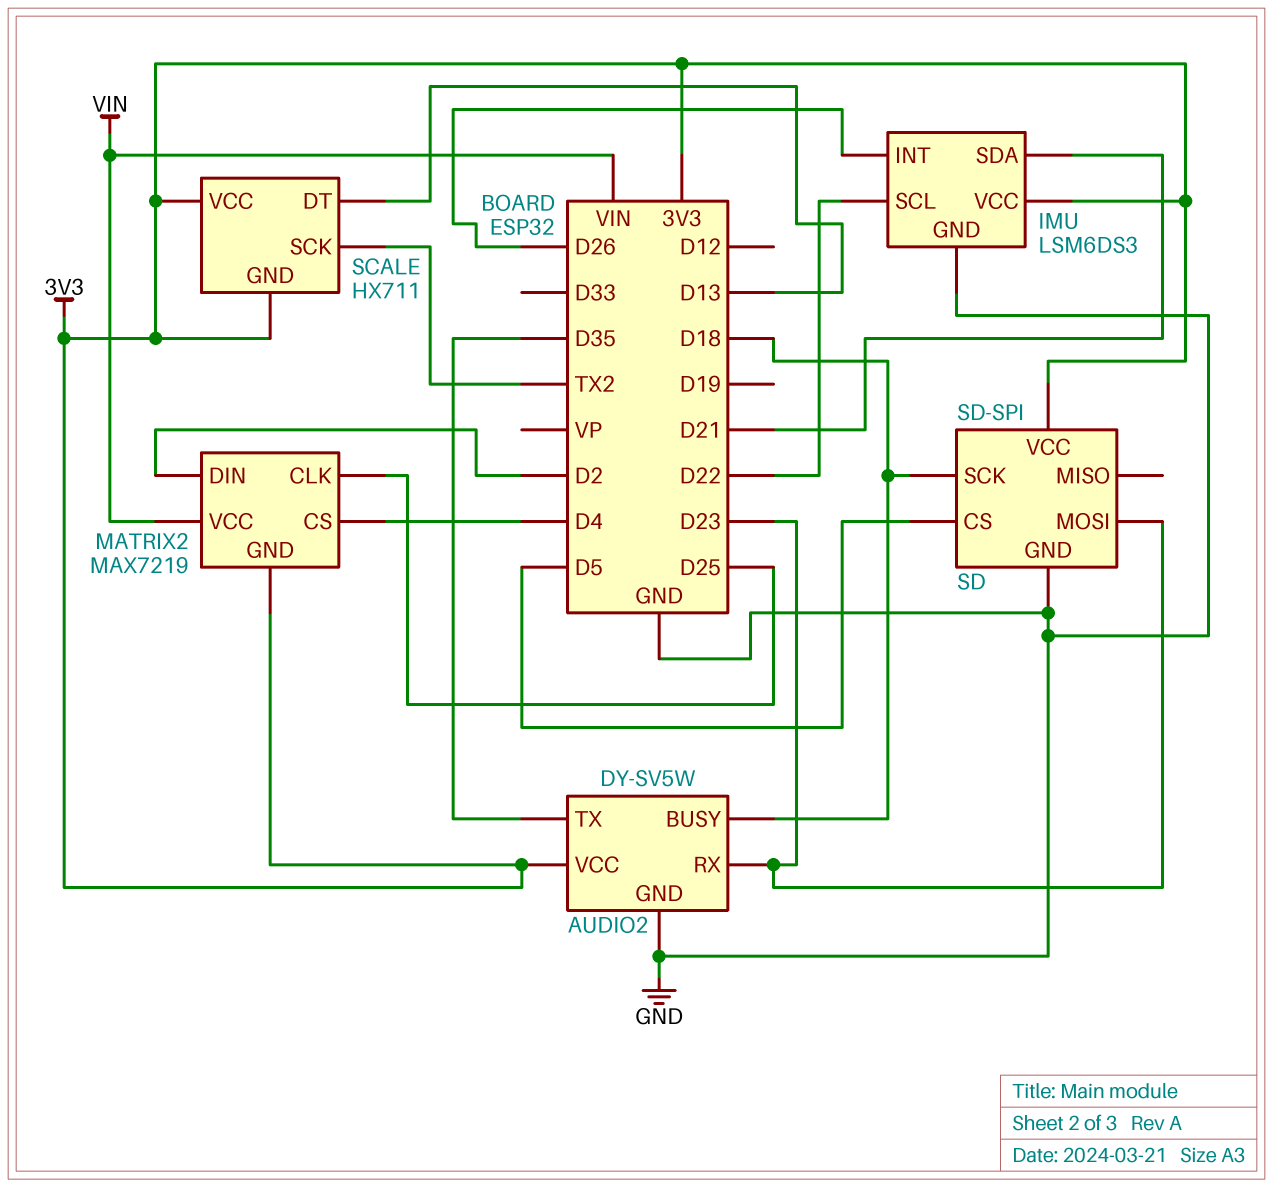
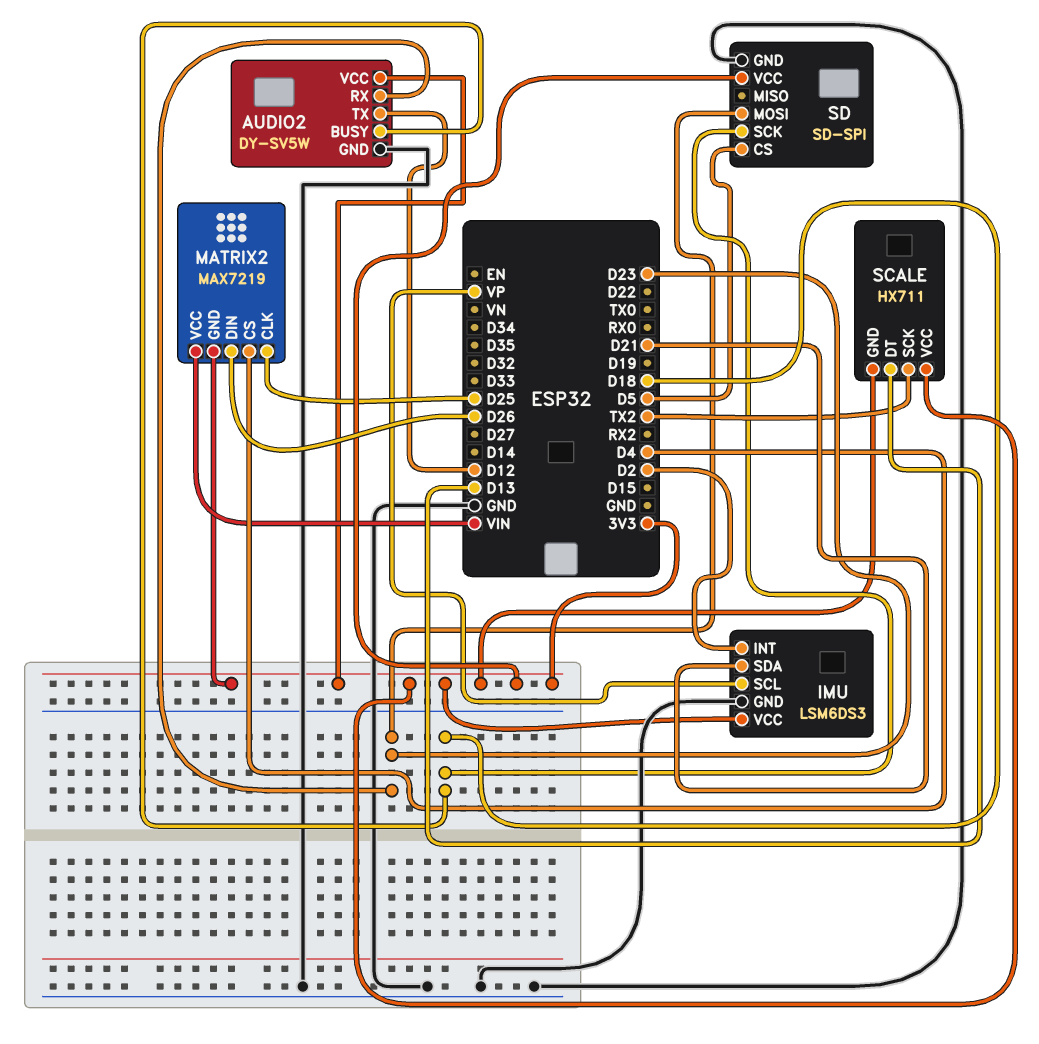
AUDIO2 pin TX: D35 -> D12
IMU pin INT: D26 -> D2
IMU pin SCL: D22 -> VP
MATRIX2 pin DIN: D2 -> D26

